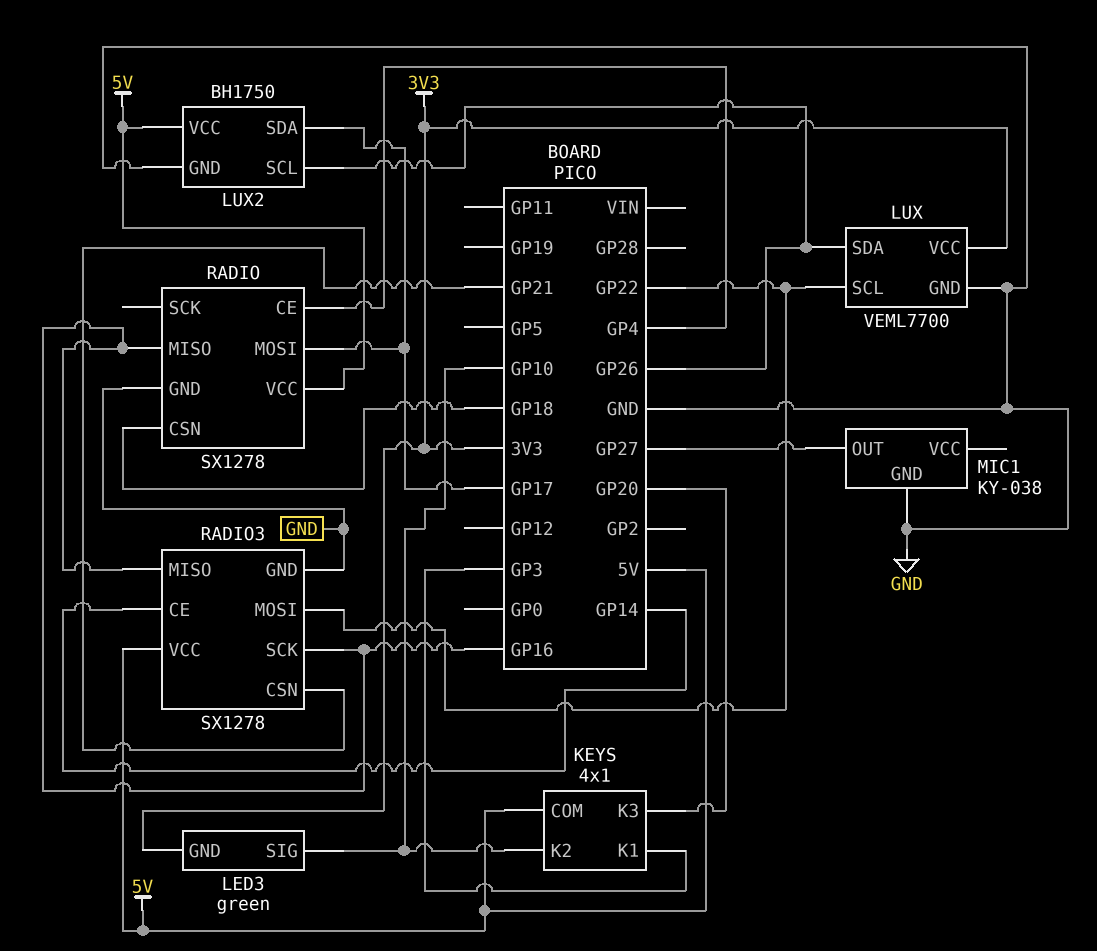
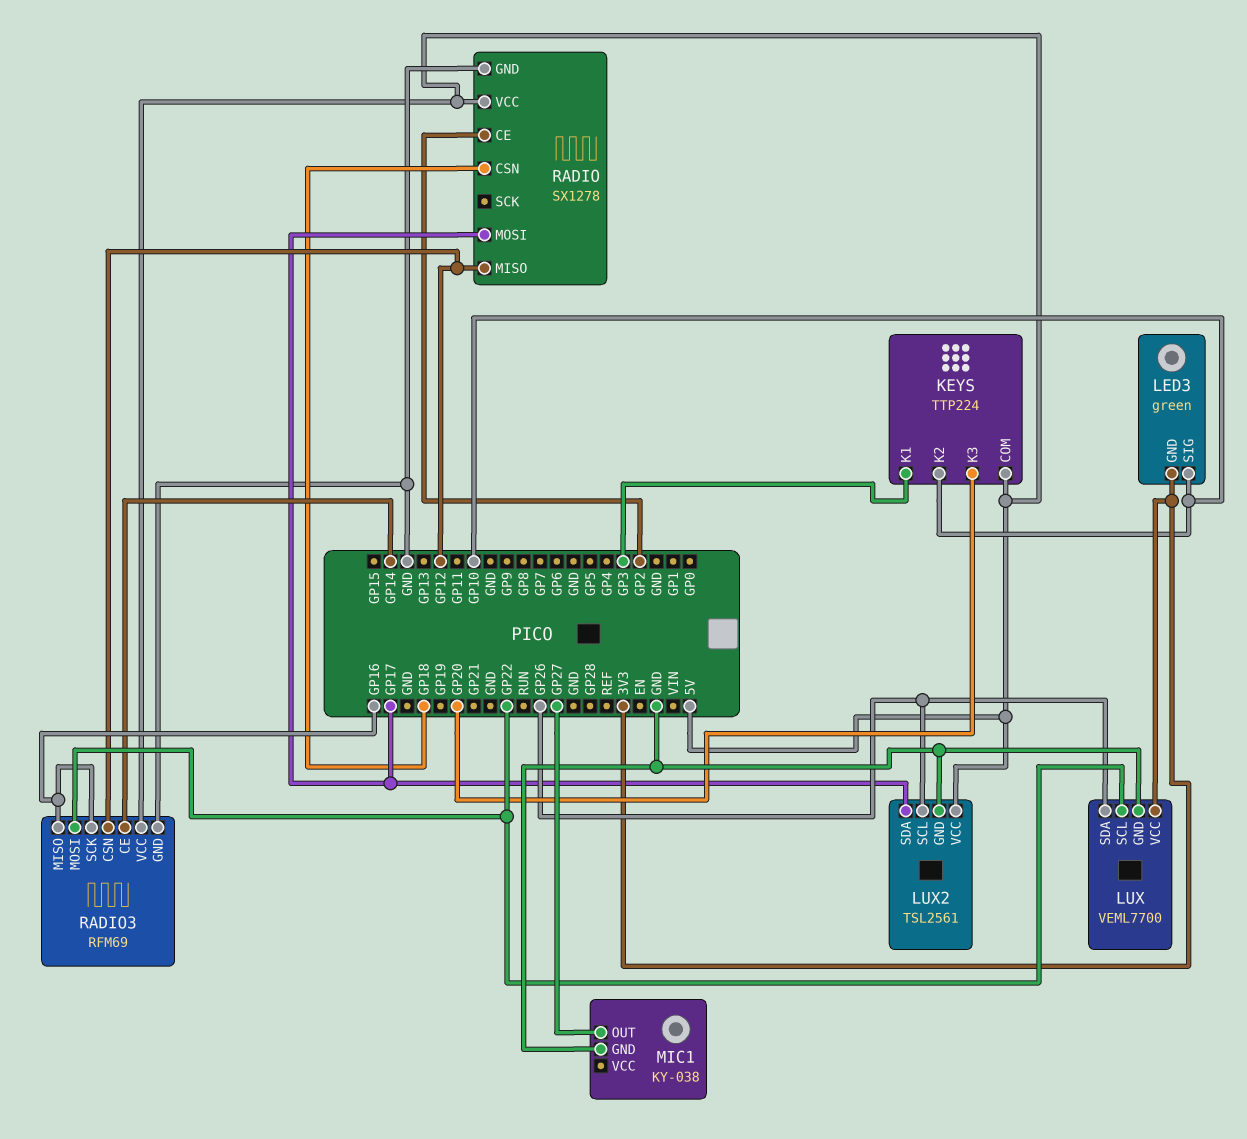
KEYS: 4x1 -> TTP224
LUX2: BH1750 -> TSL2561
RADIO pin CE: GP4 -> GP2
RADIO pin MISO: GP16 -> GP12
RADIO3: SX1278 -> RFM69
RADIO3 pin CSN: GP21 -> GP12

